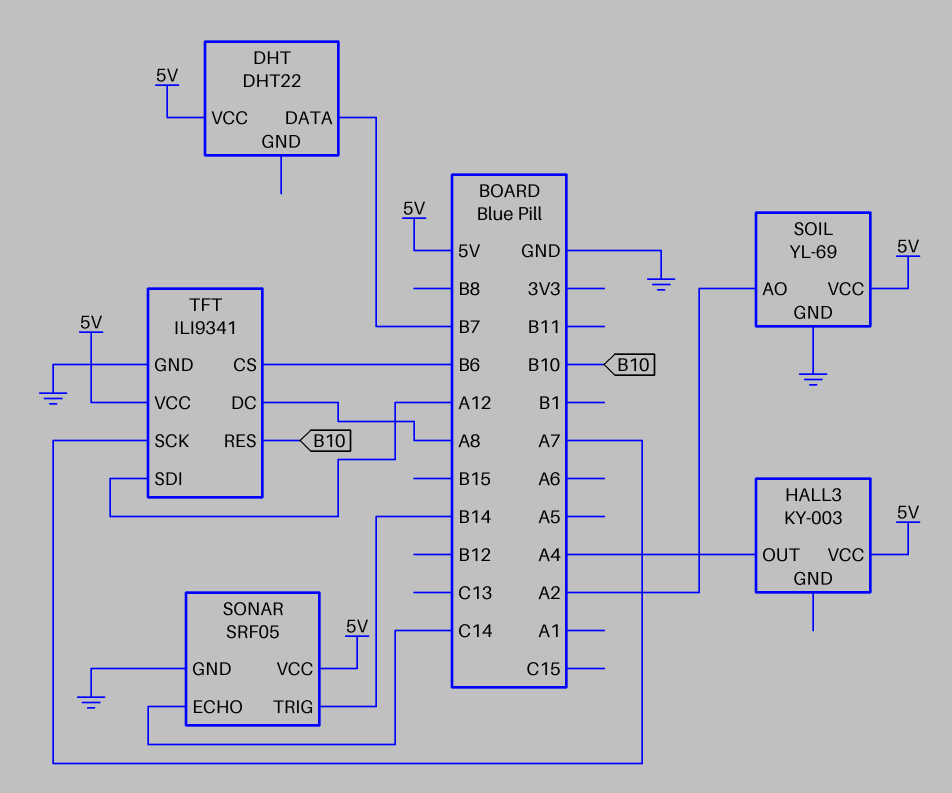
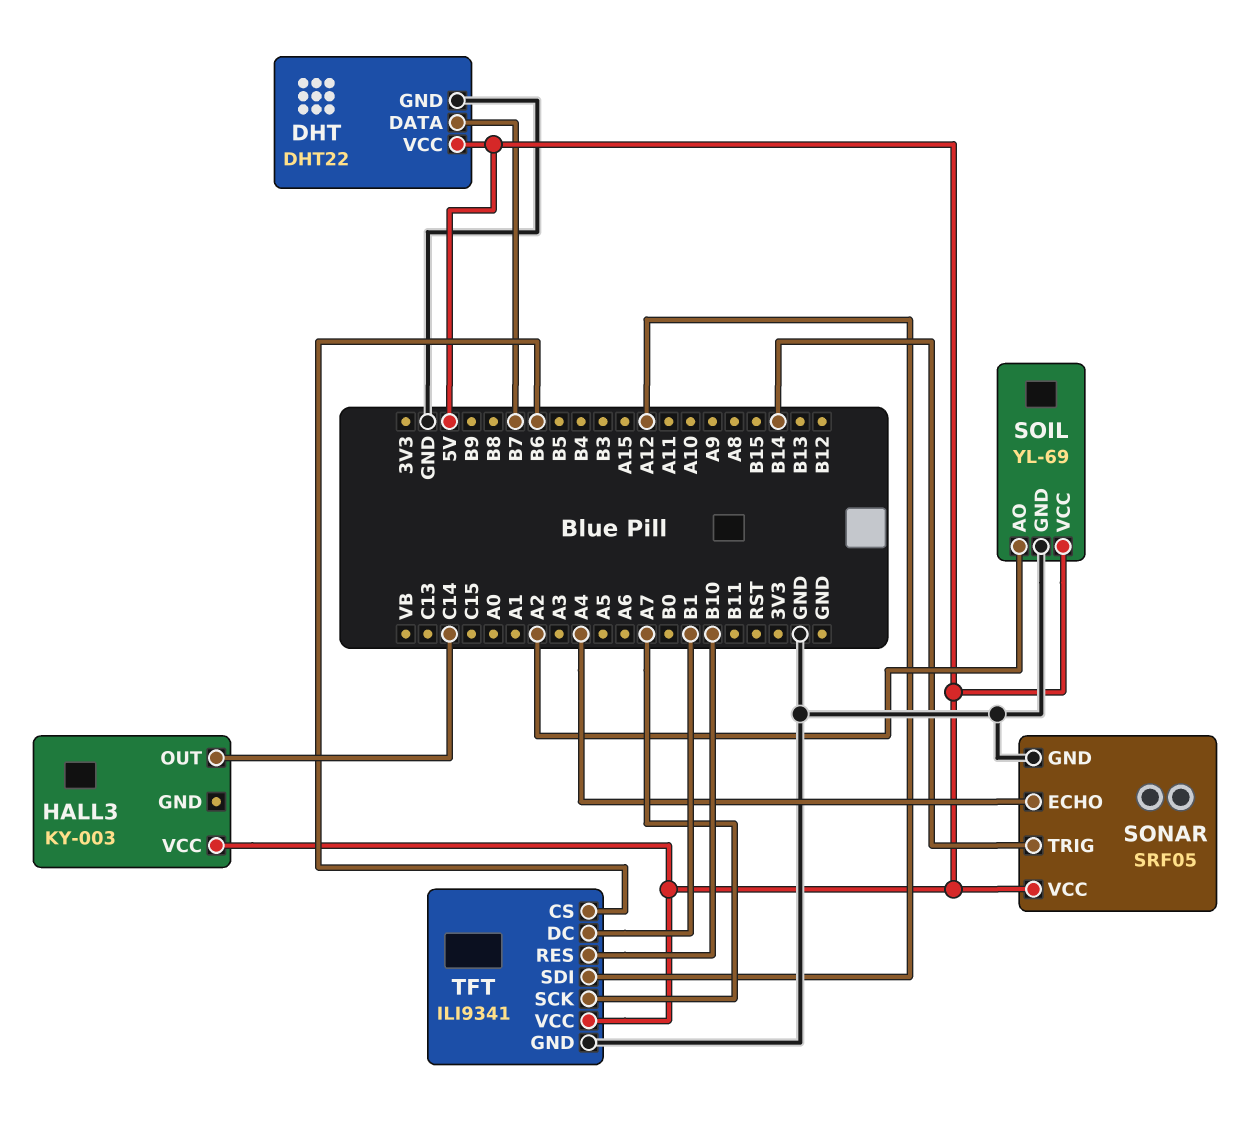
DHT pin GND: none -> GND
HALL3 pin OUT: A4 -> C14
SONAR pin ECHO: C14 -> A4
TFT pin DC: A8 -> B1

